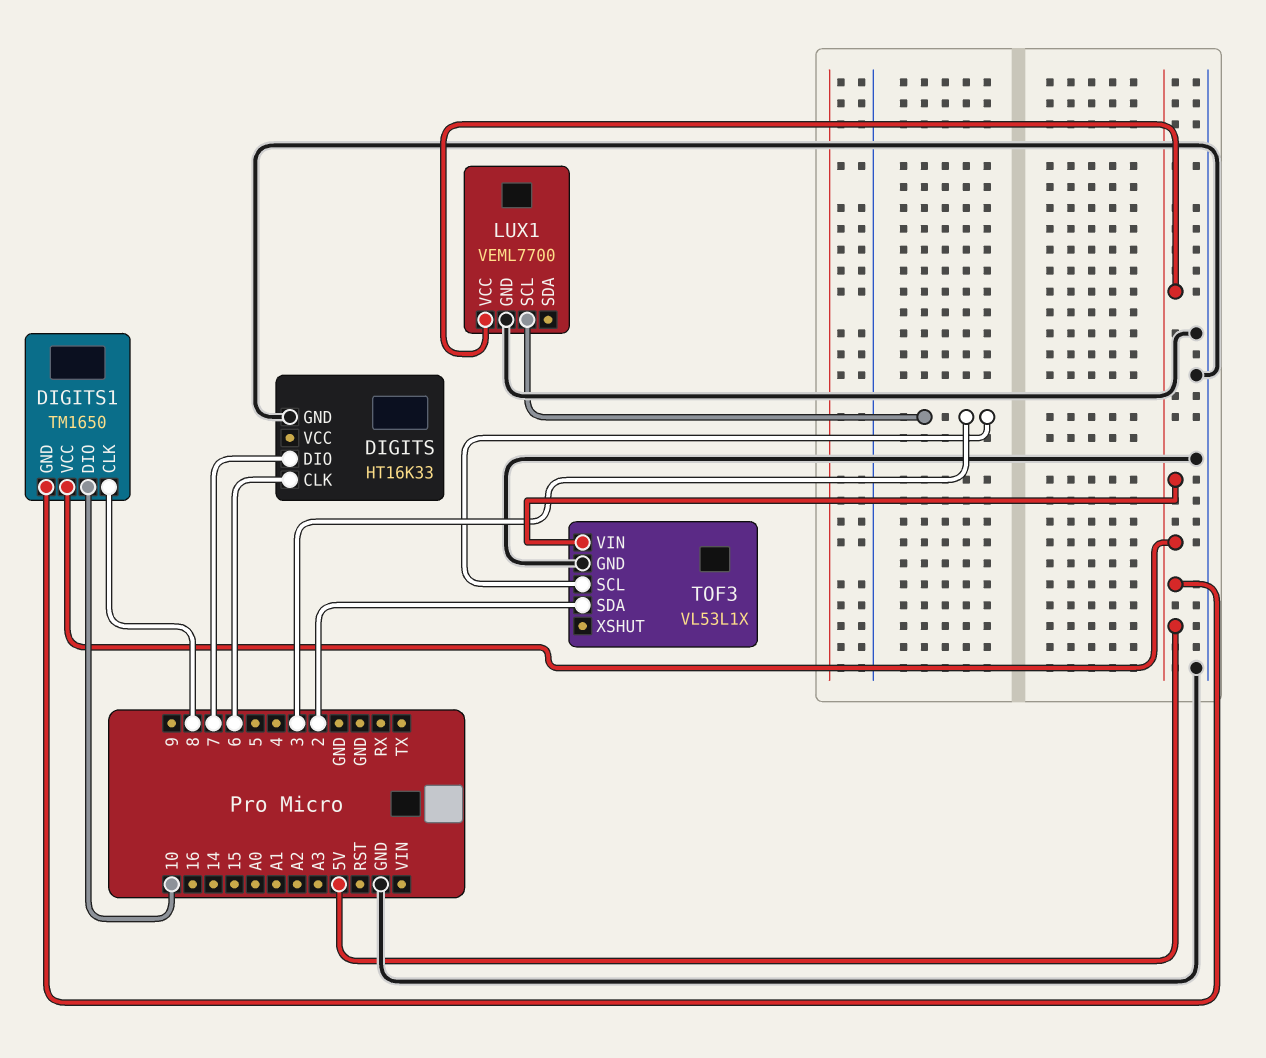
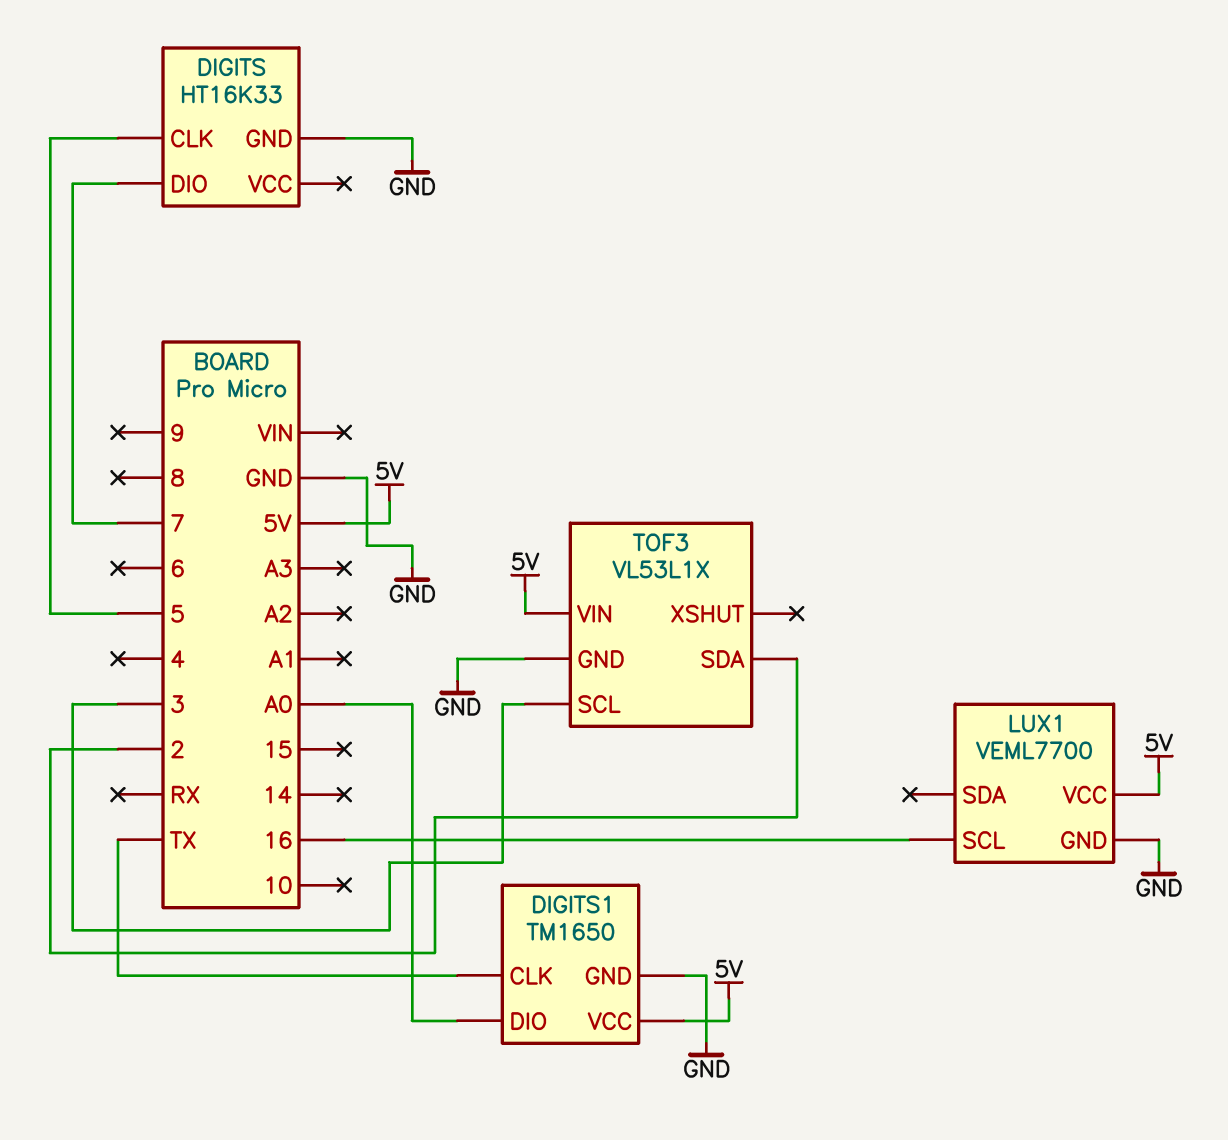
DIGITS pin CLK: 6 -> 5
DIGITS1 pin CLK: 8 -> TX
DIGITS1 pin DIO: 10 -> A0
DIGITS1 pin GND: 5V -> GND
LUX1 pin SCL: 3 -> 16

